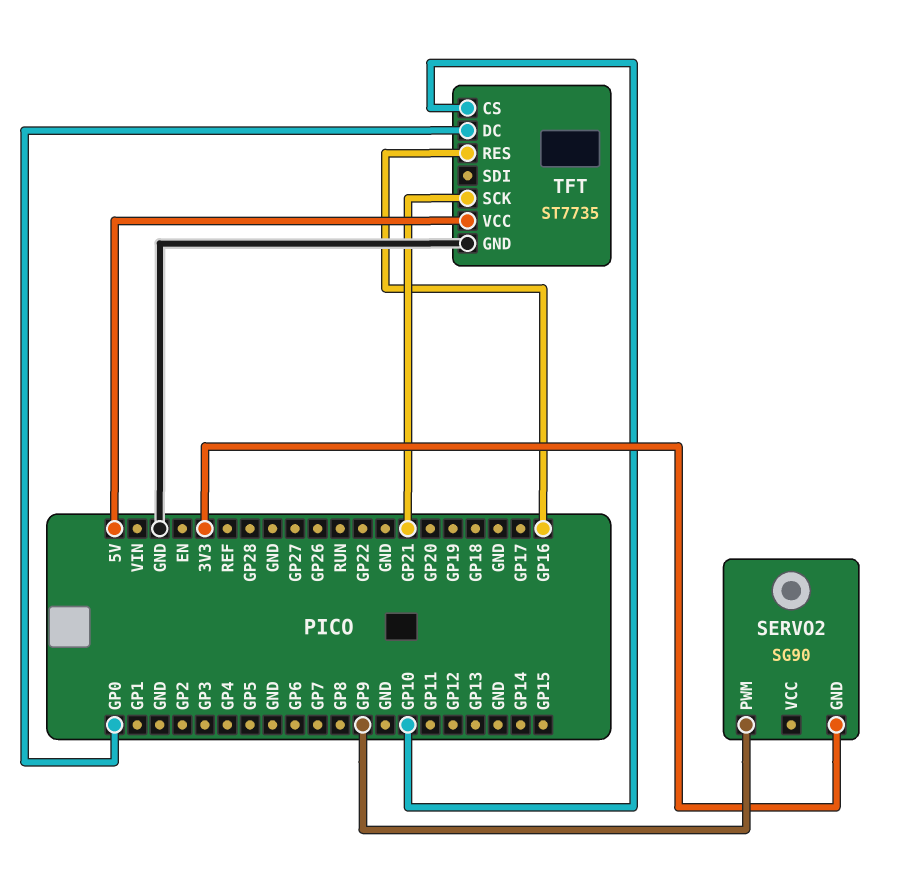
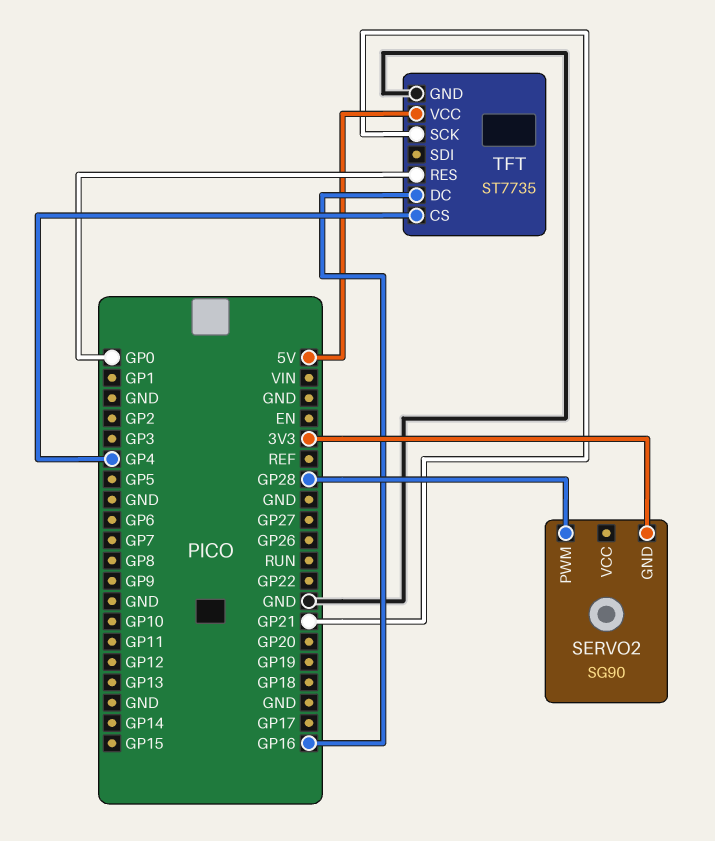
SERVO2 pin PWM: GP9 -> GP28
TFT pin CS: GP10 -> GP4
TFT pin DC: GP0 -> GP16
TFT pin RES: GP16 -> GP0

